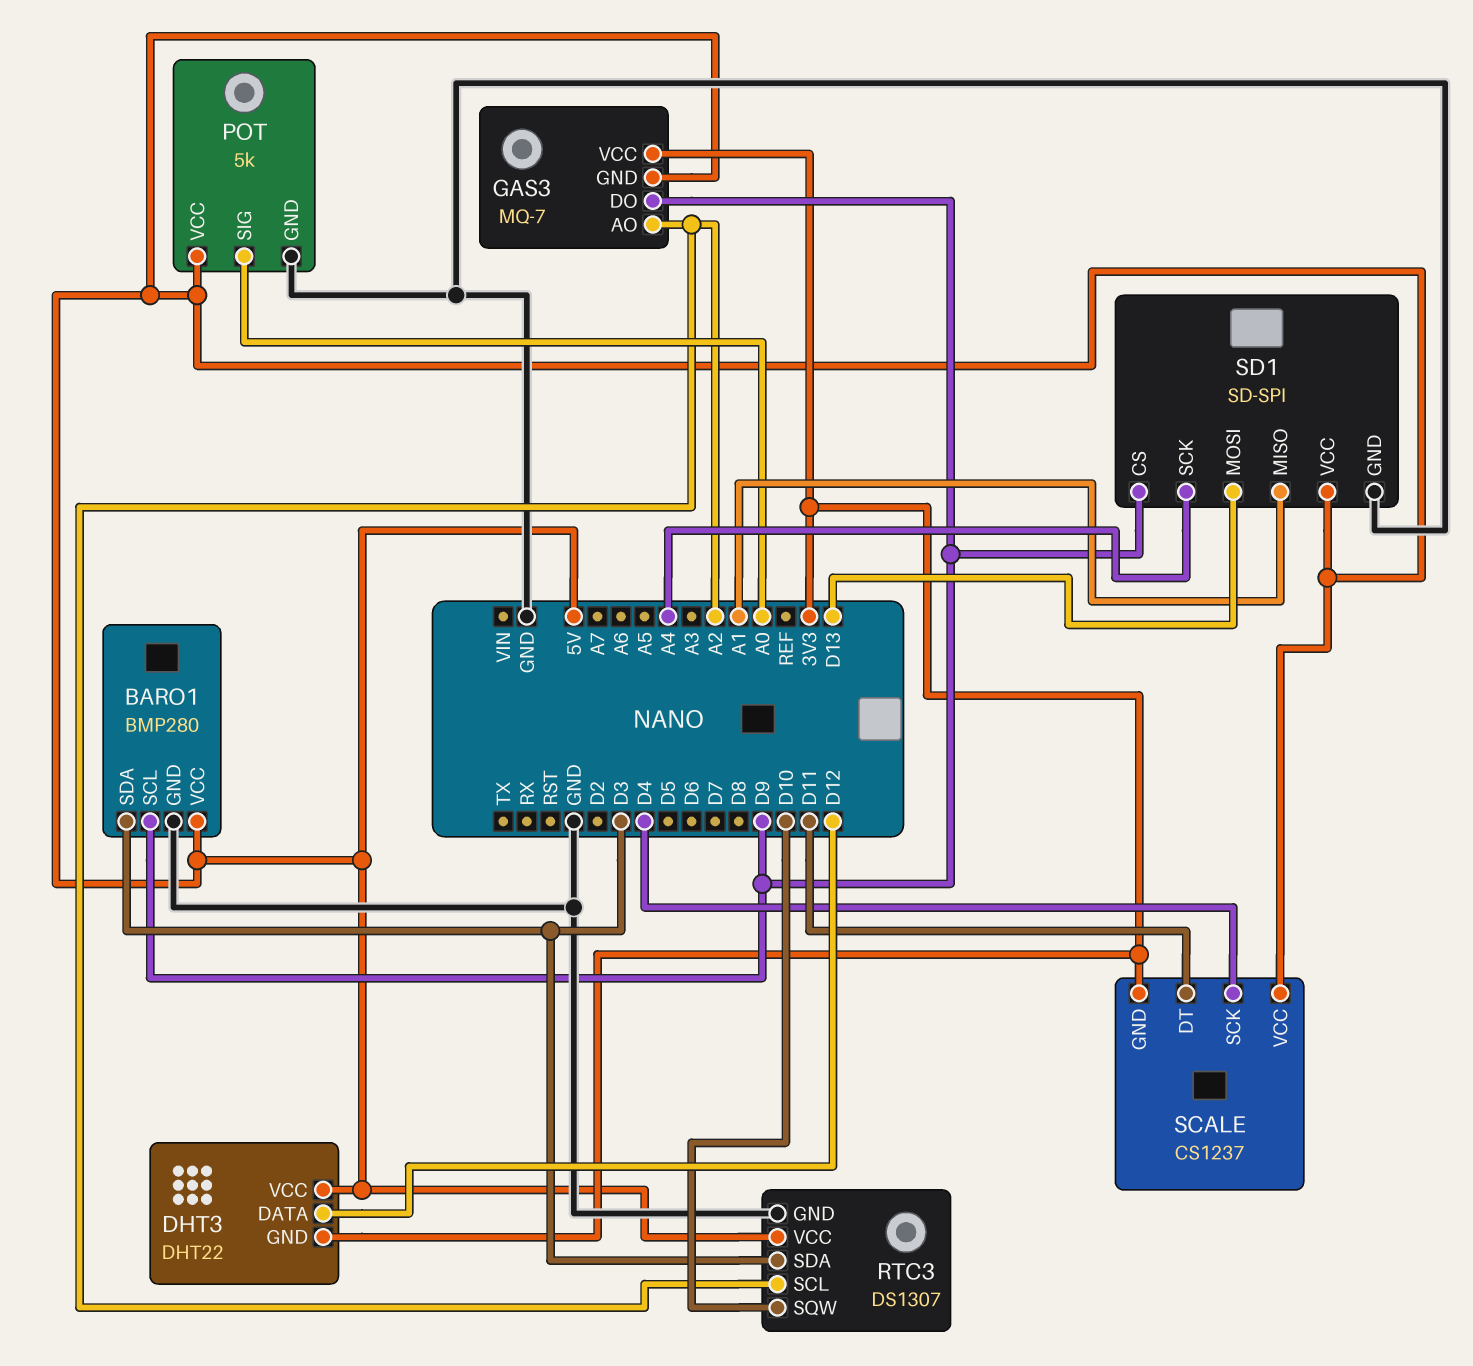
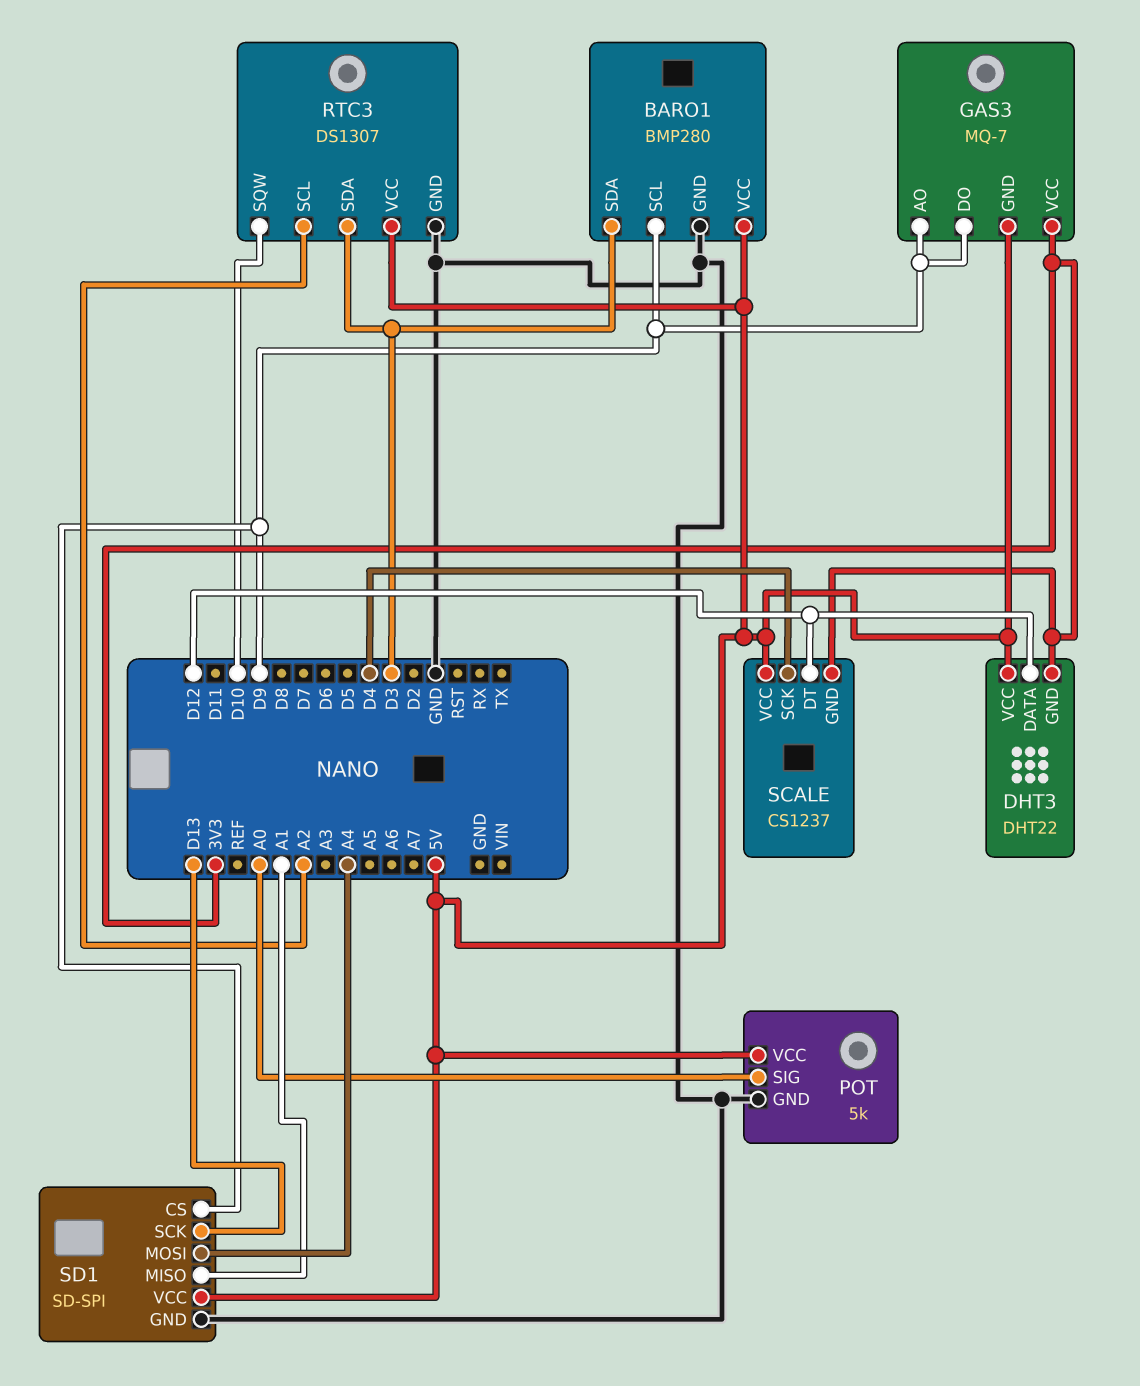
GAS3 pin AO: A2 -> D9
SCALE pin DT: D11 -> D12
SD1 pin MOSI: D13 -> A4
SD1 pin SCK: A4 -> D13

